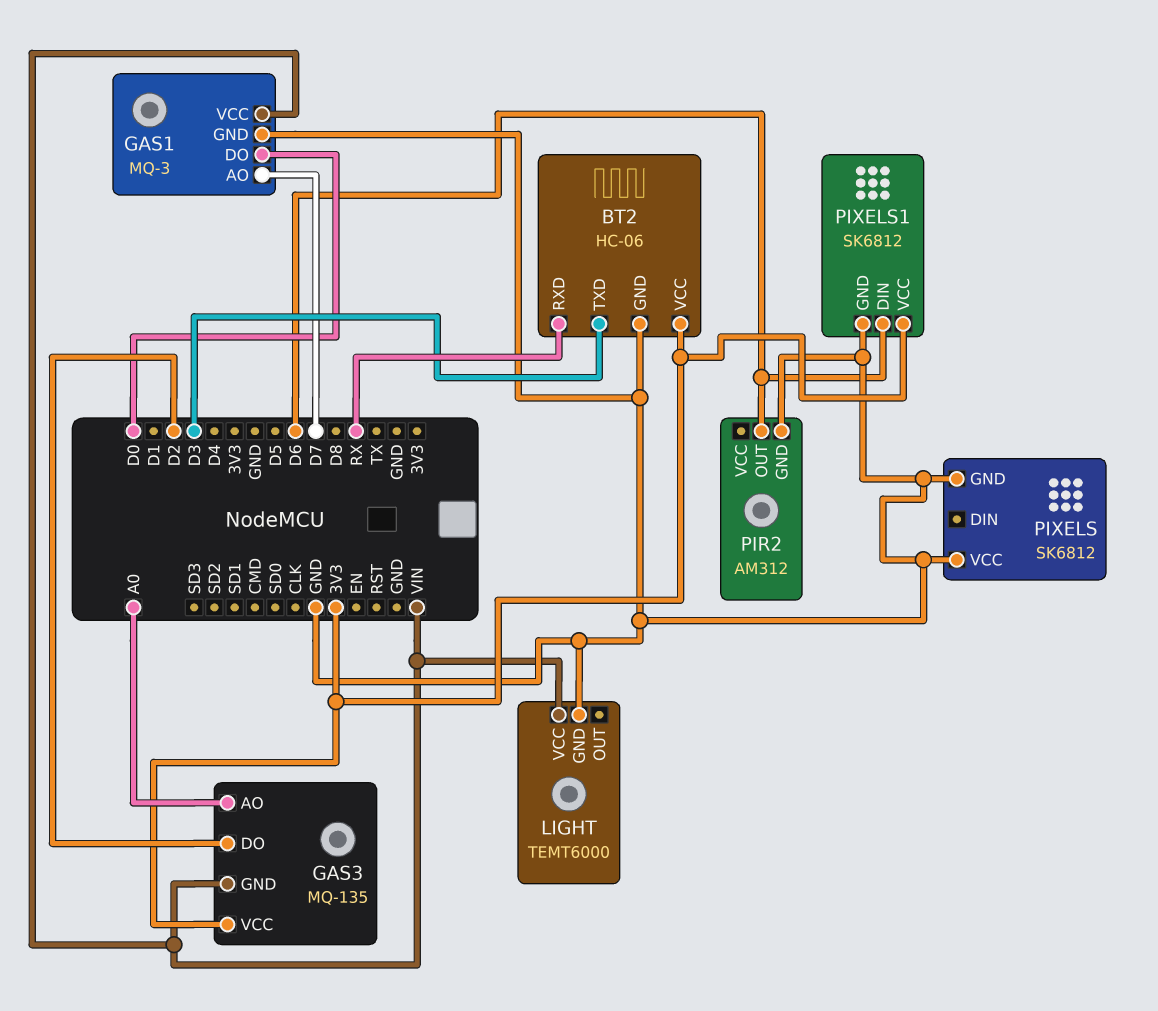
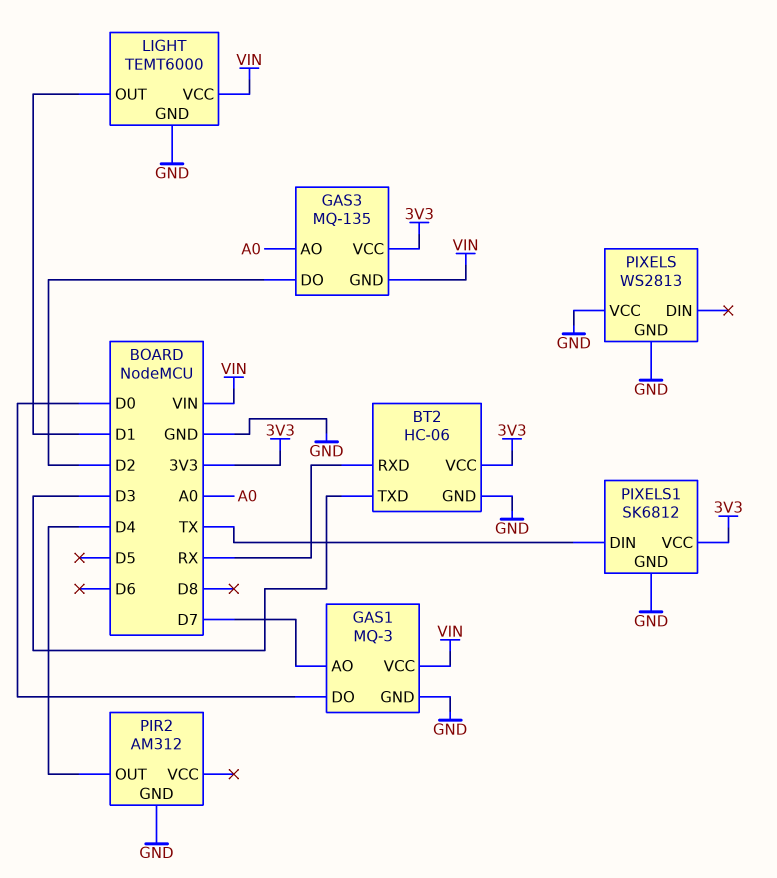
LIGHT pin OUT: none -> D1
PIR2 pin OUT: D6 -> D4
PIXELS: SK6812 -> WS2813
PIXELS1 pin DIN: D6 -> TX

